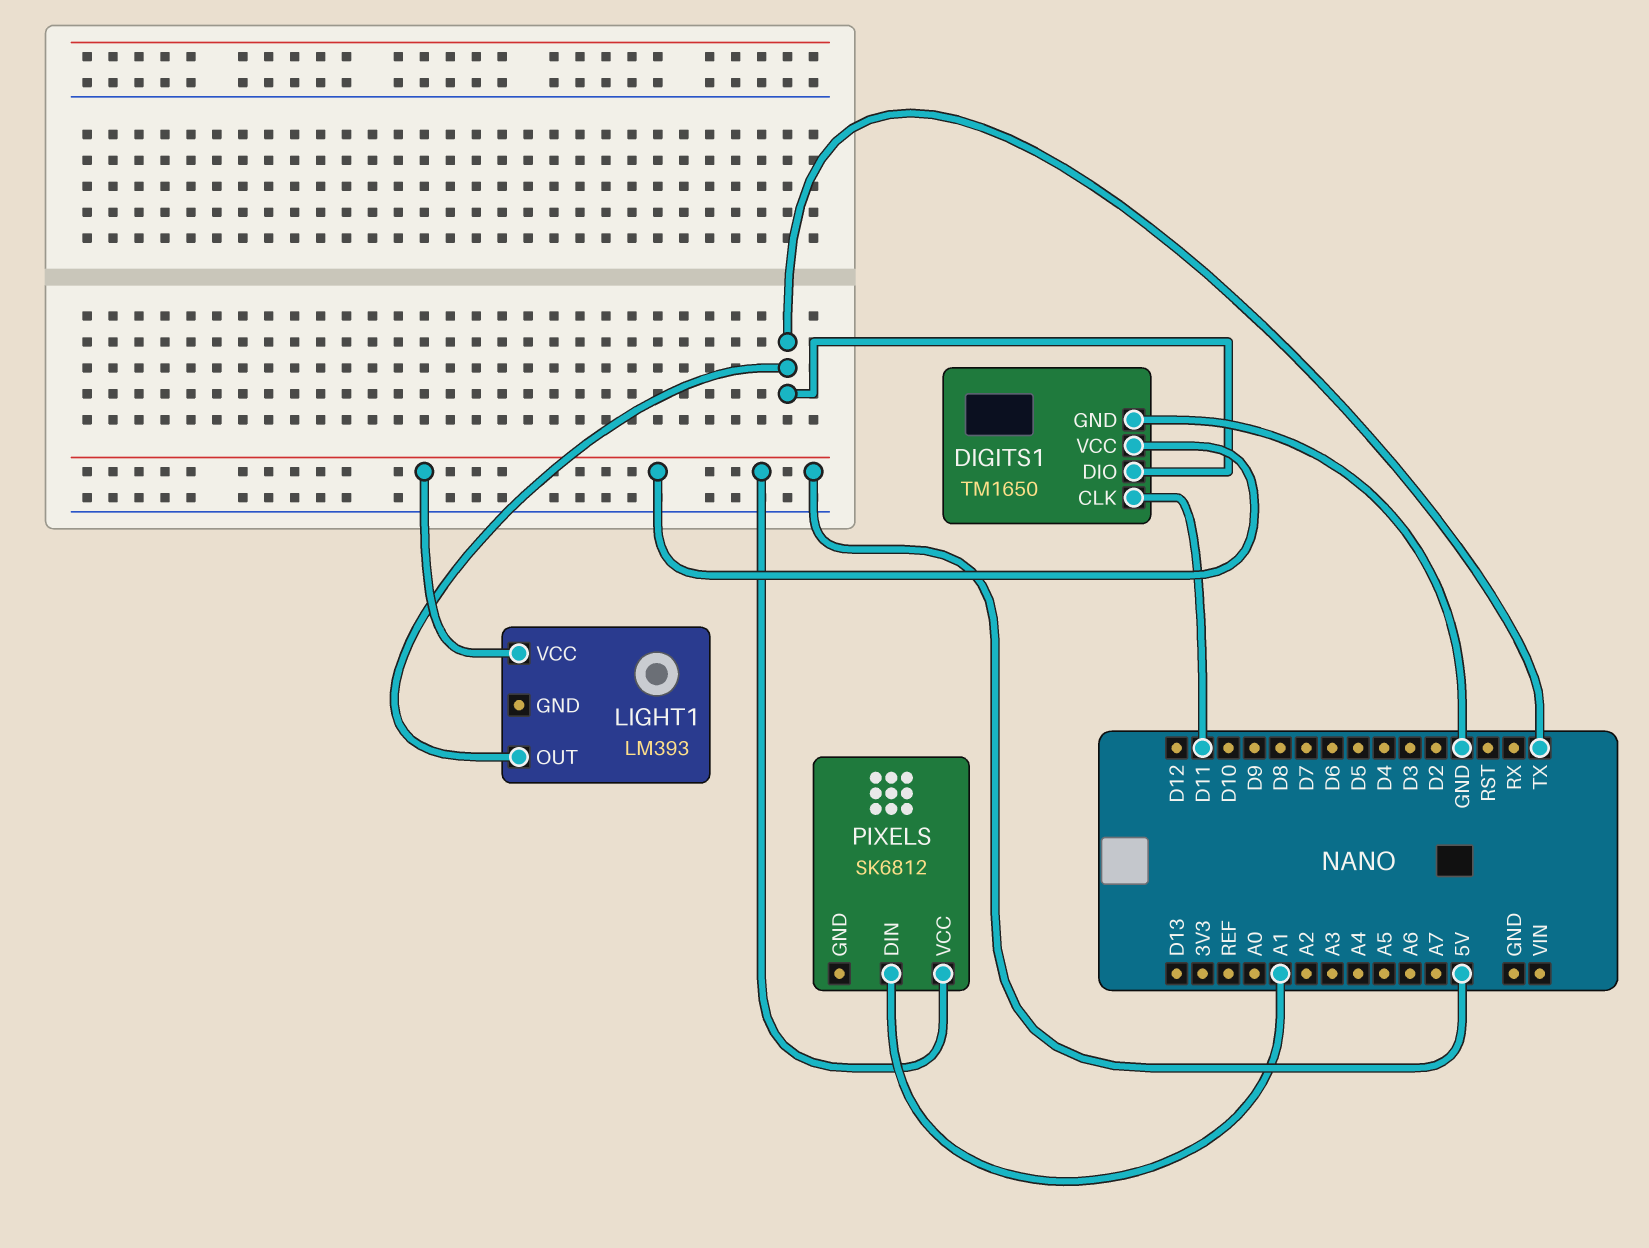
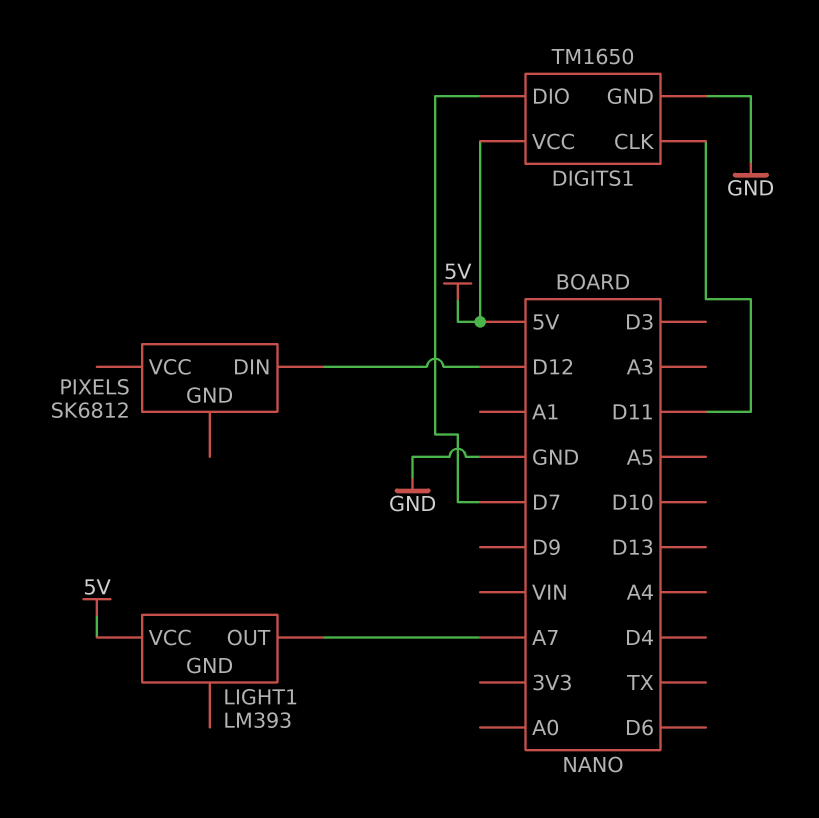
DIGITS1 pin DIO: TX -> D7
LIGHT1 pin OUT: TX -> A7
PIXELS pin DIN: A1 -> D12
PIXELS pin VCC: 5V -> none

